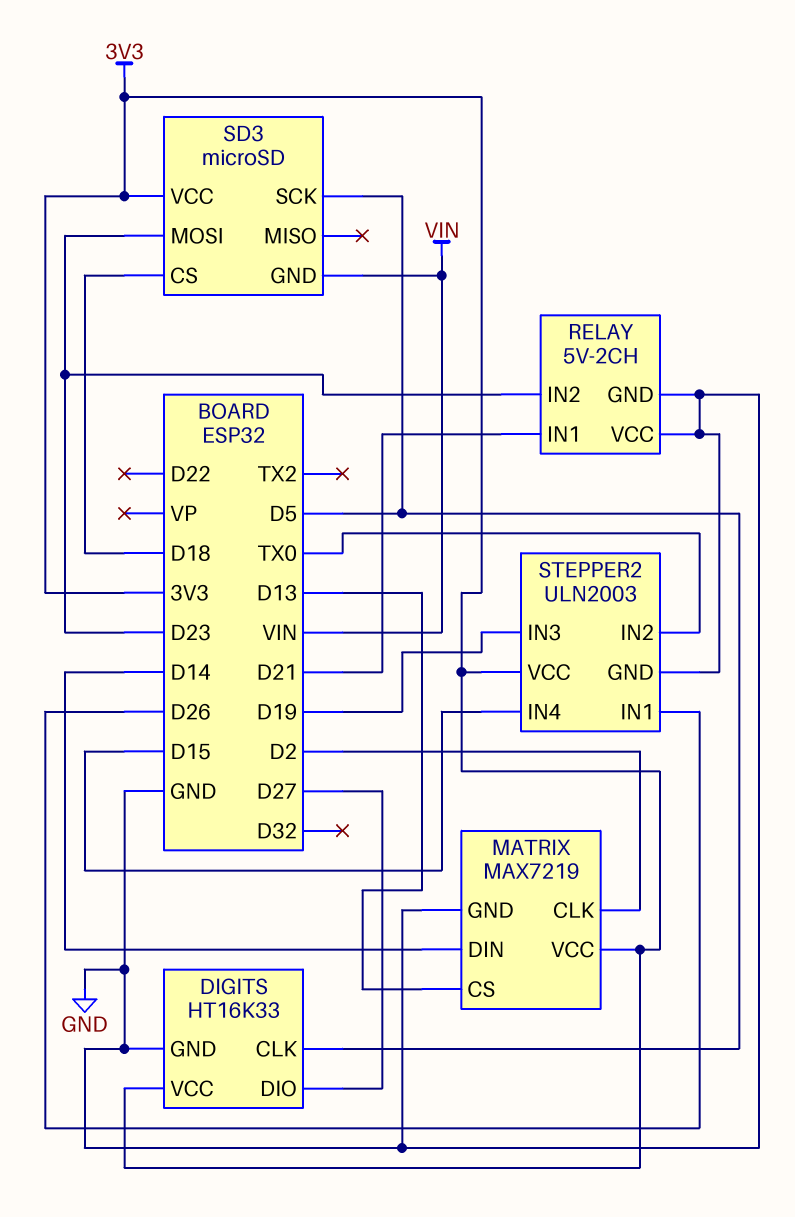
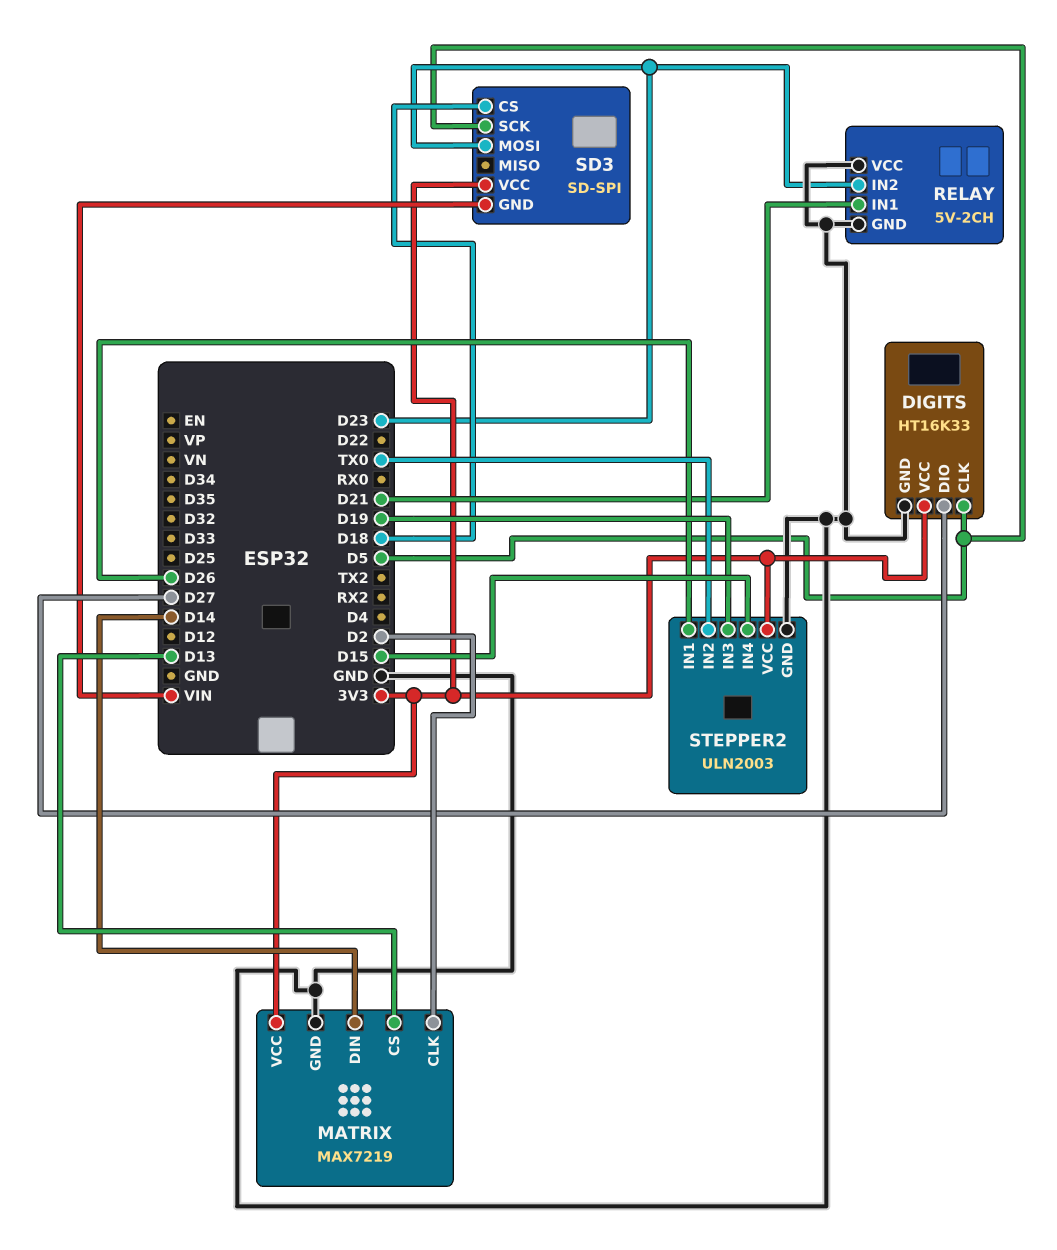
SD3: microSD -> SD-SPI

